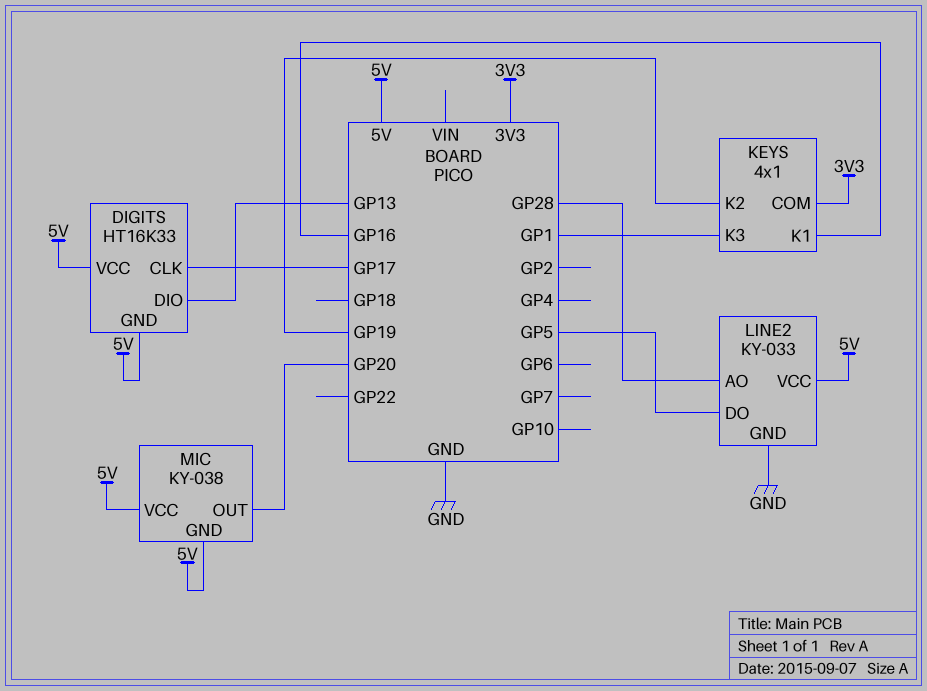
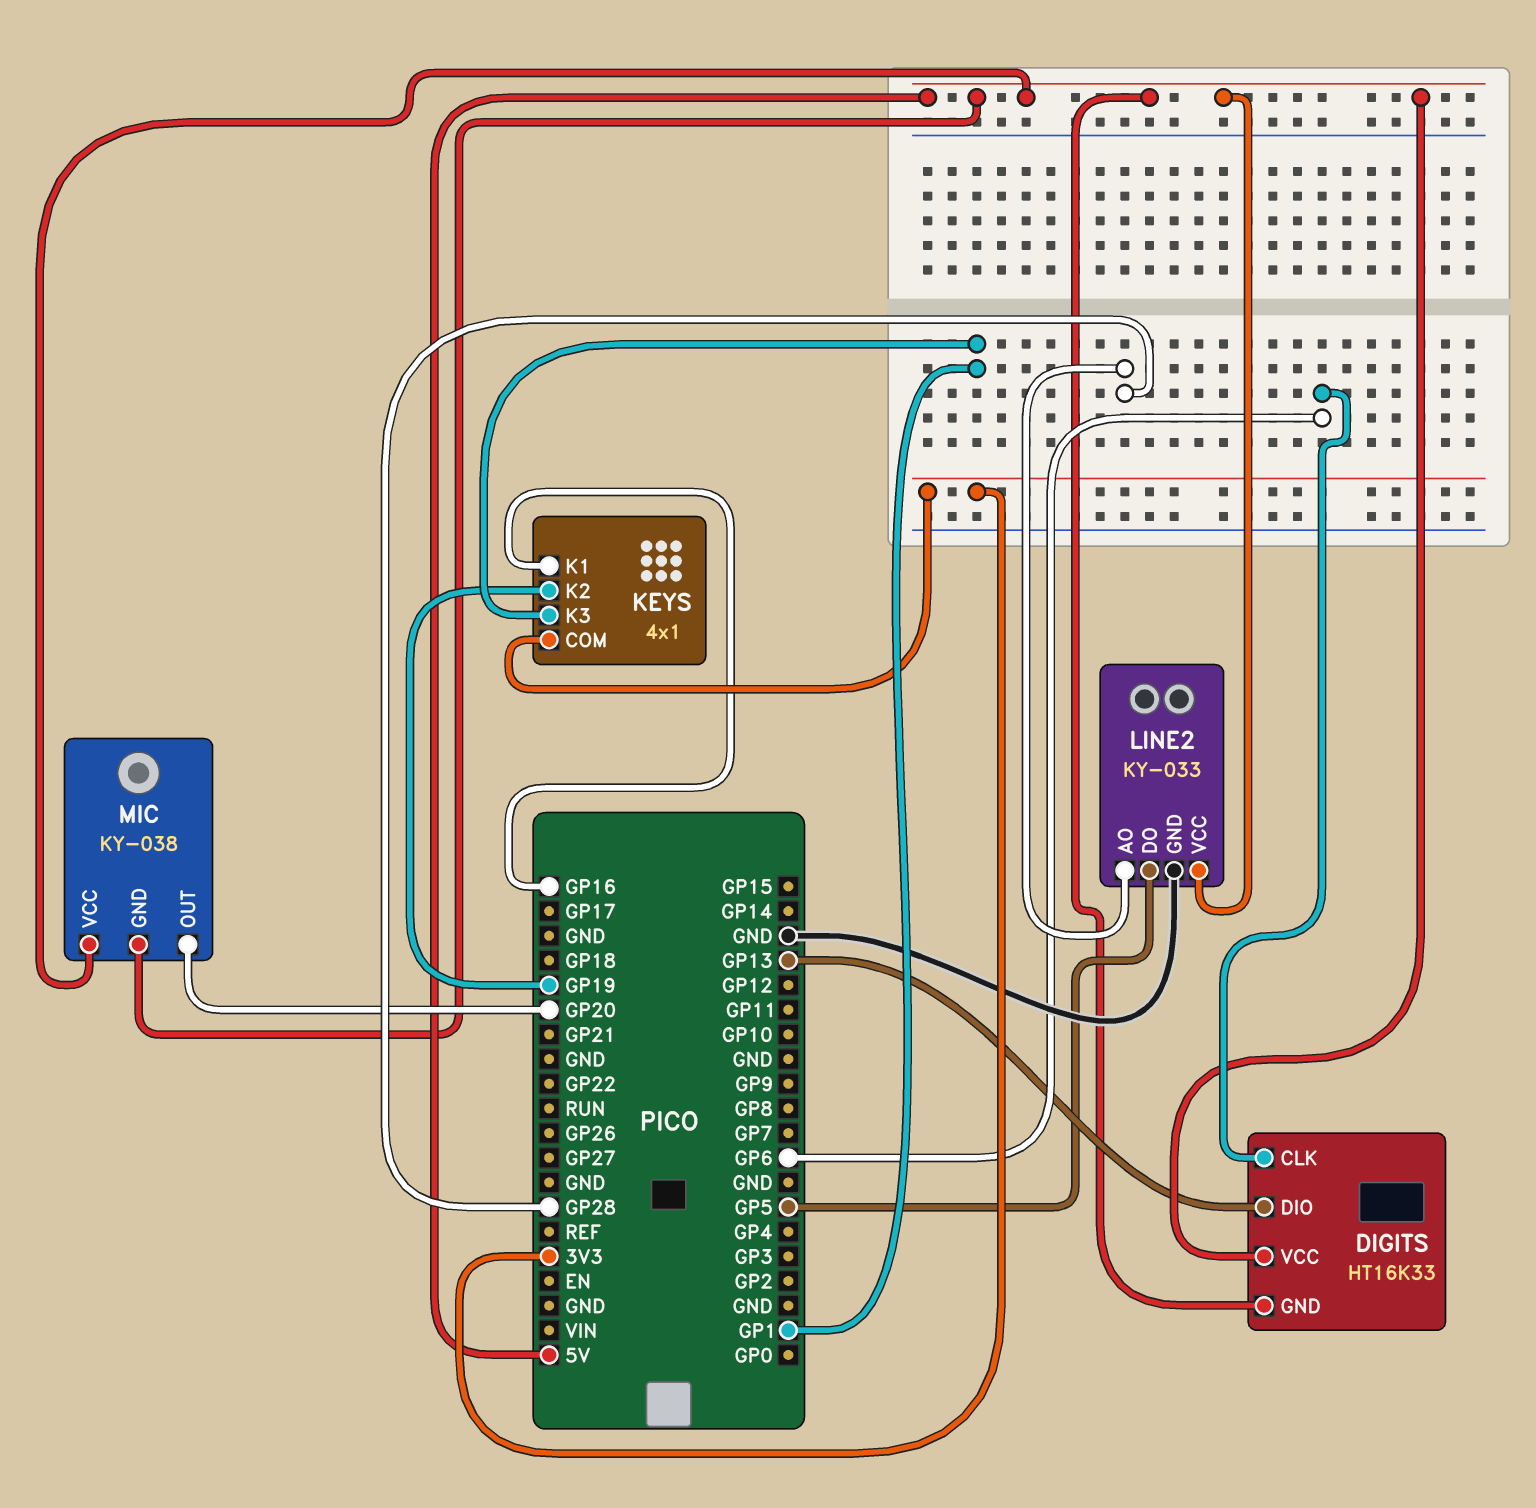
DIGITS pin CLK: GP17 -> GP6

